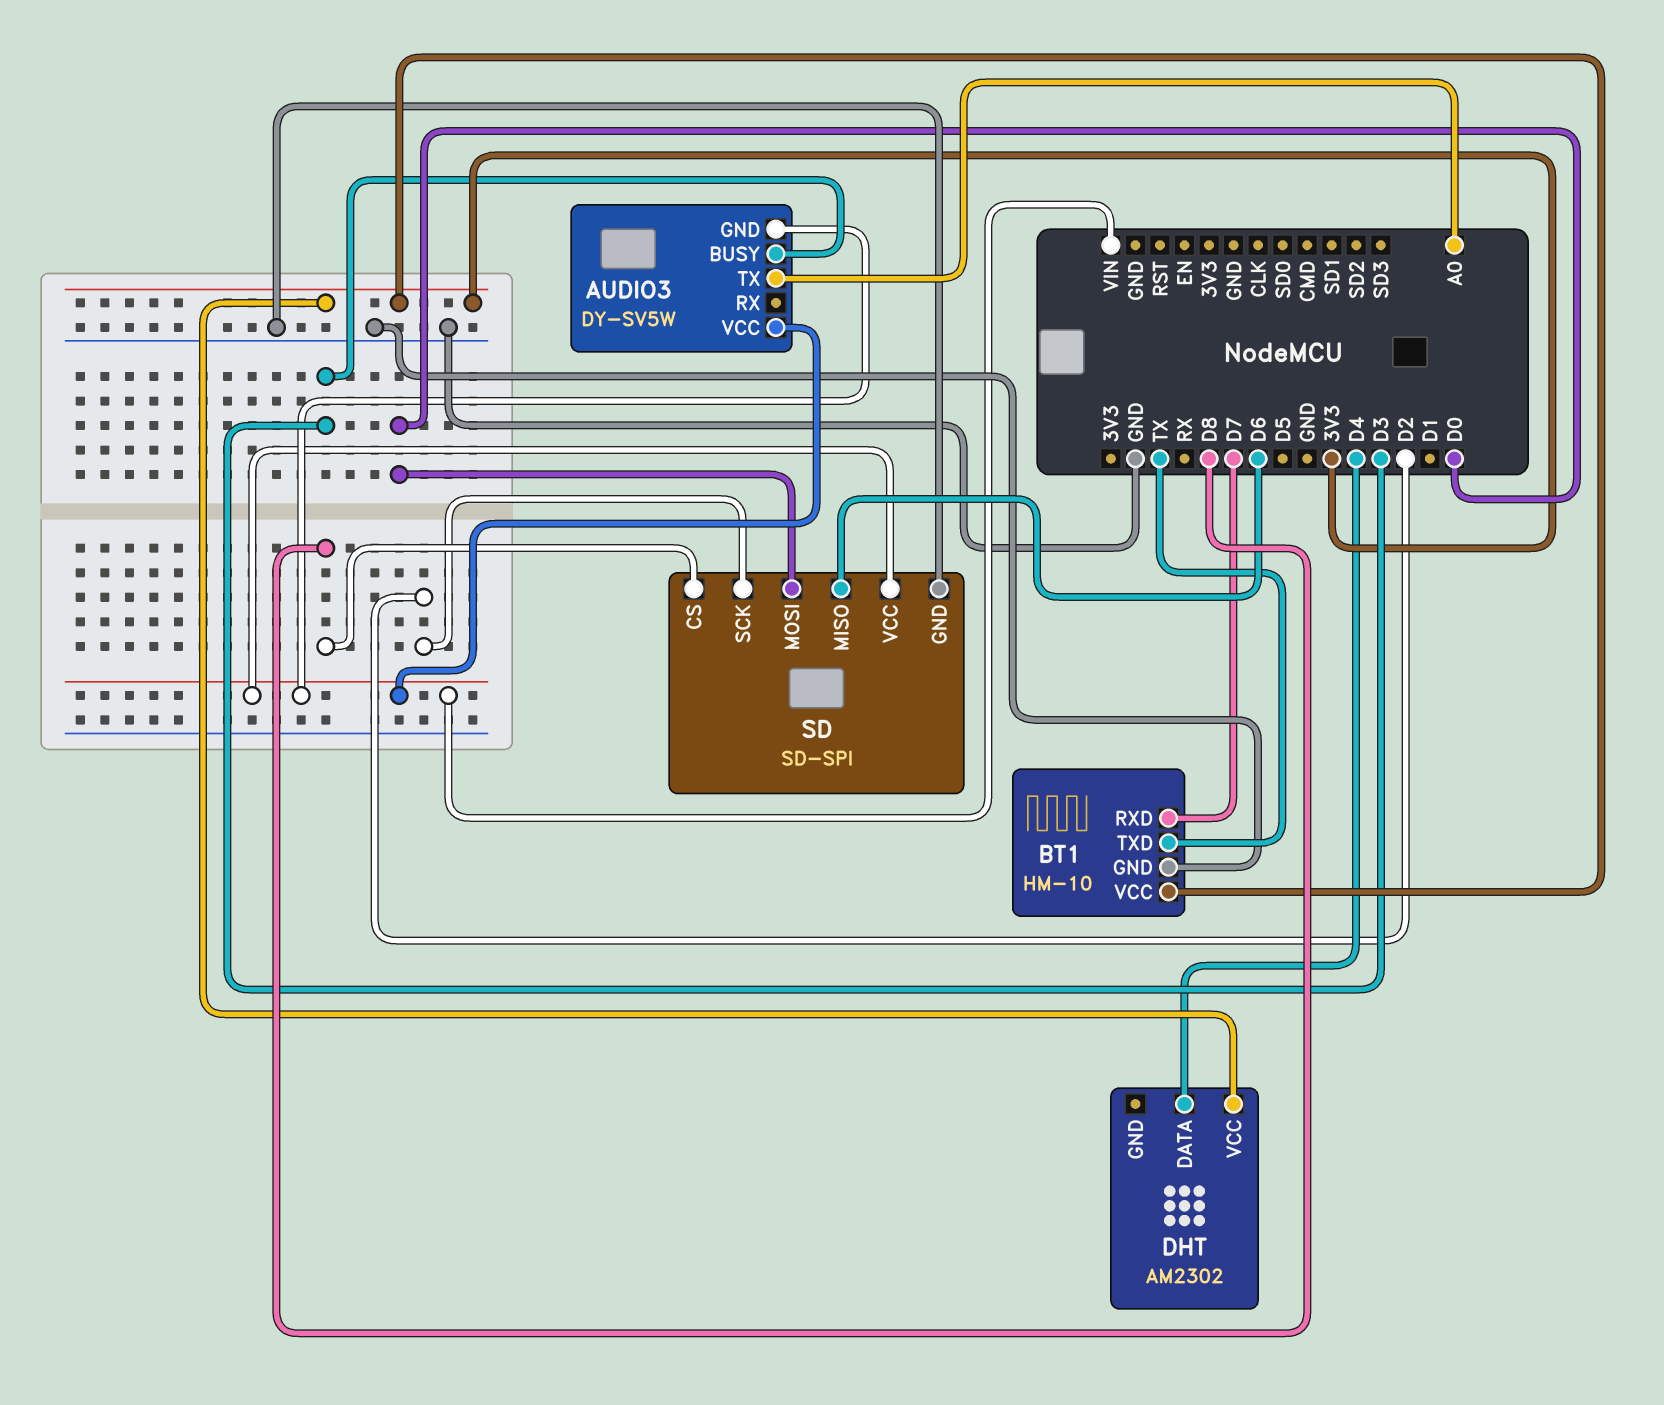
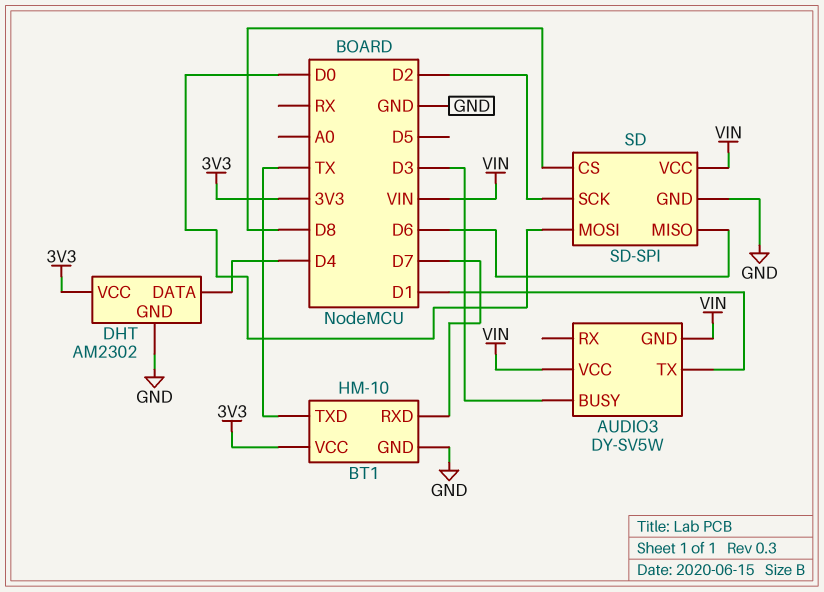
AUDIO3 pin TX: A0 -> D1
DHT pin GND: none -> GND

